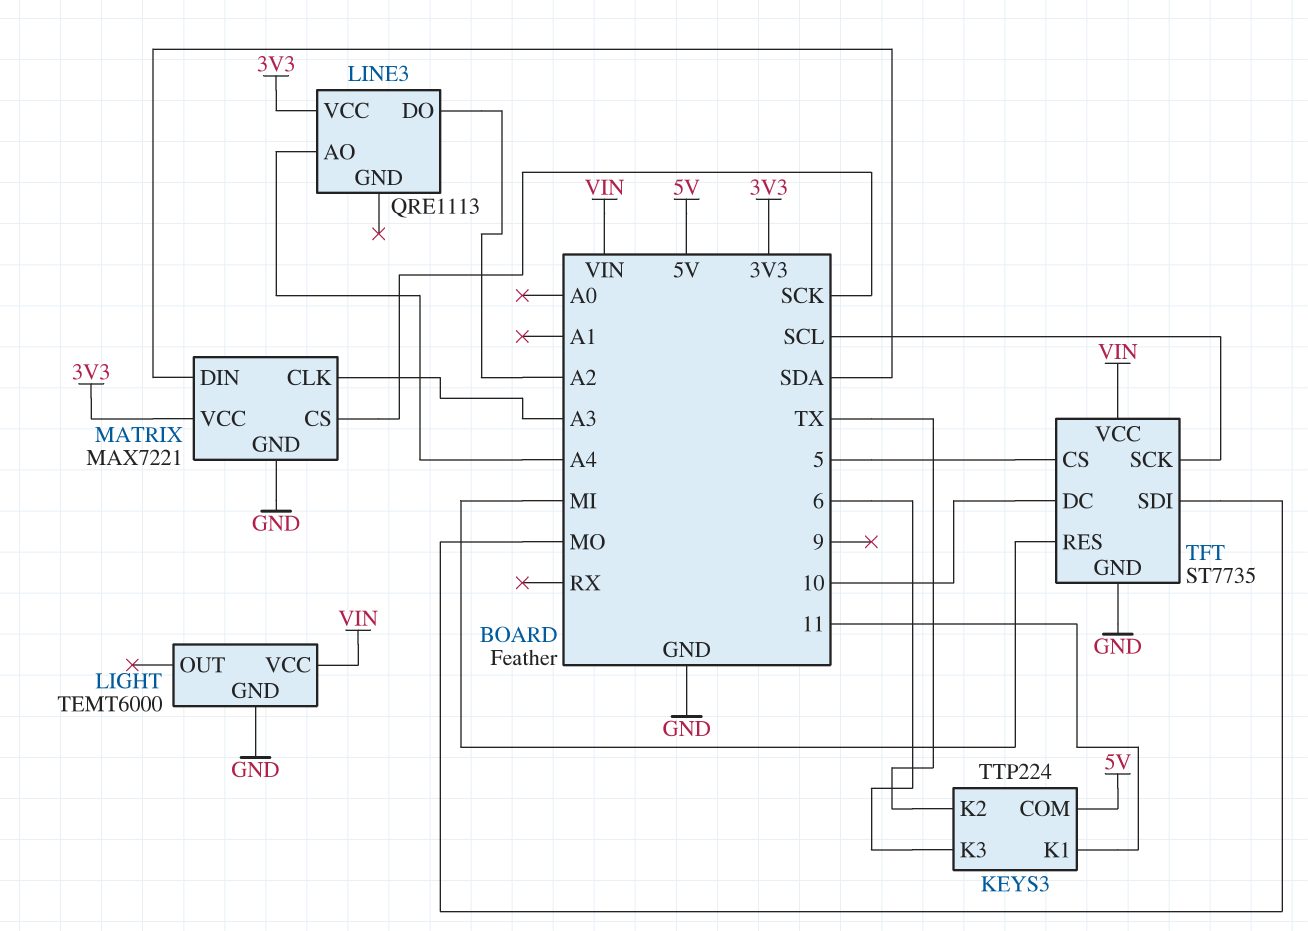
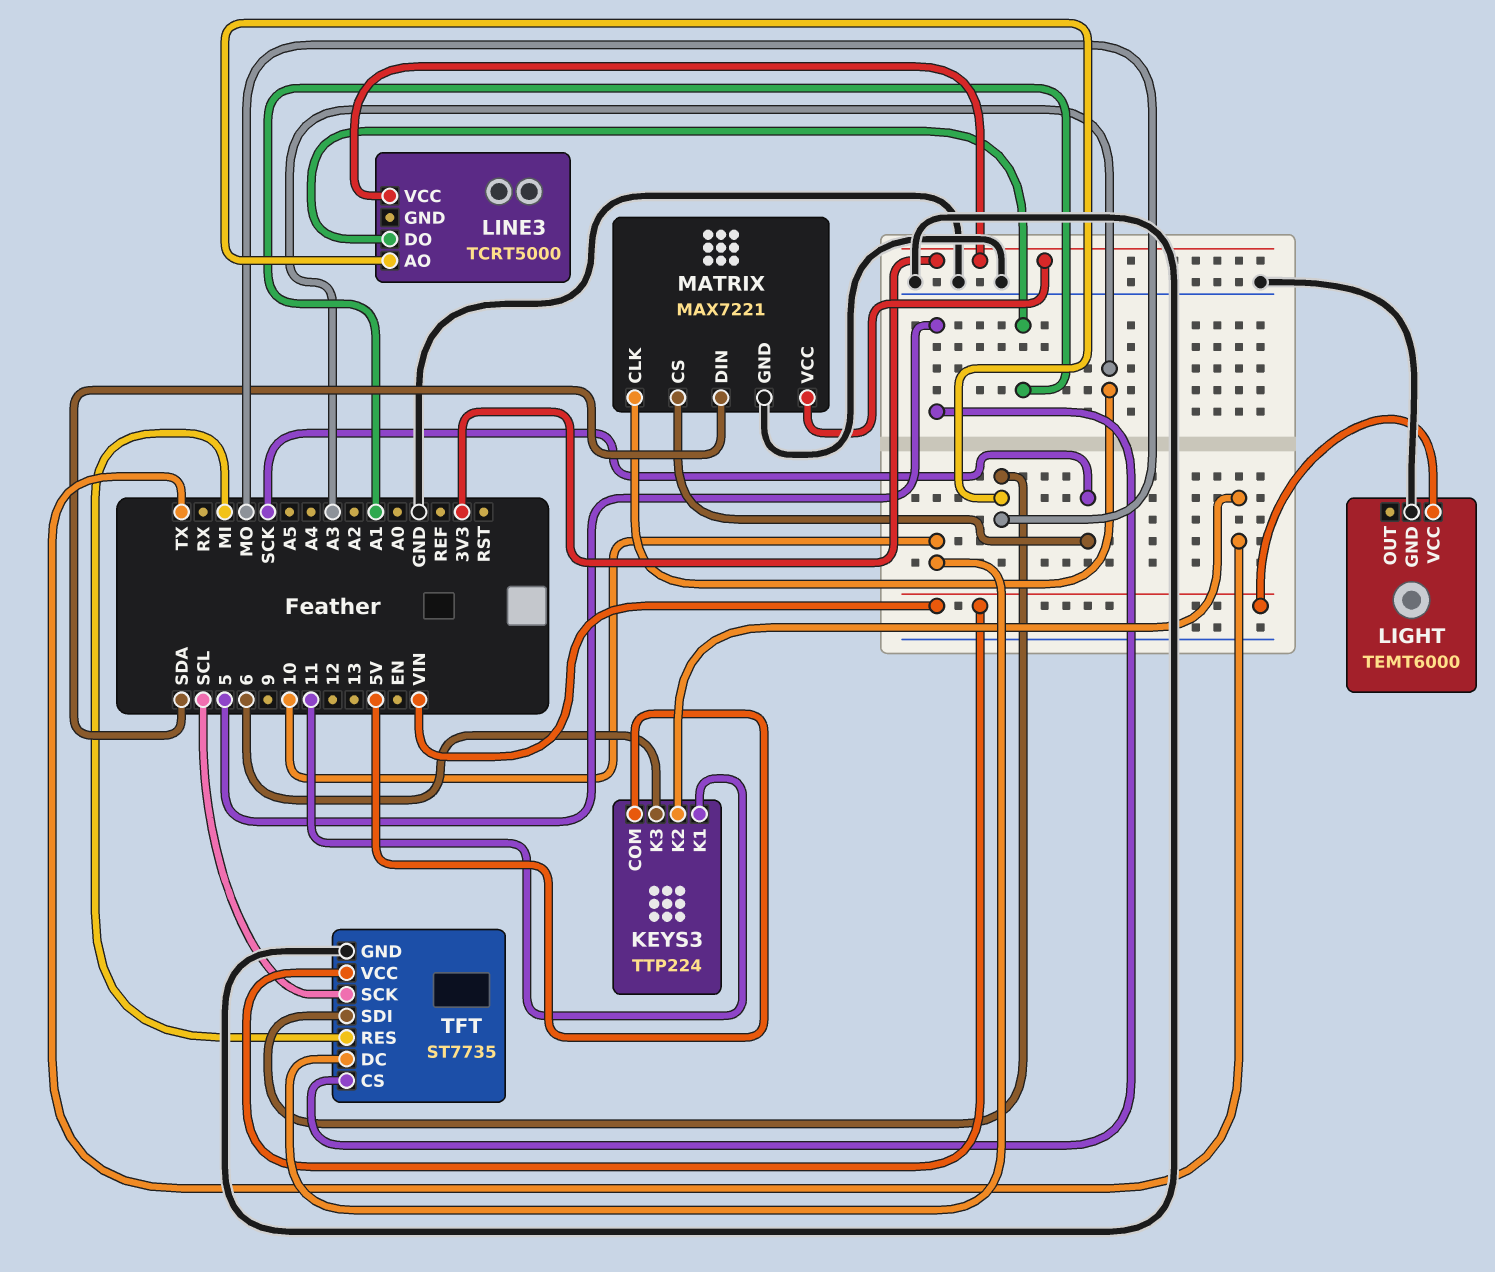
LINE3: QRE1113 -> TCRT5000
LINE3 pin AO: A4 -> MO
LINE3 pin DO: A2 -> A1

